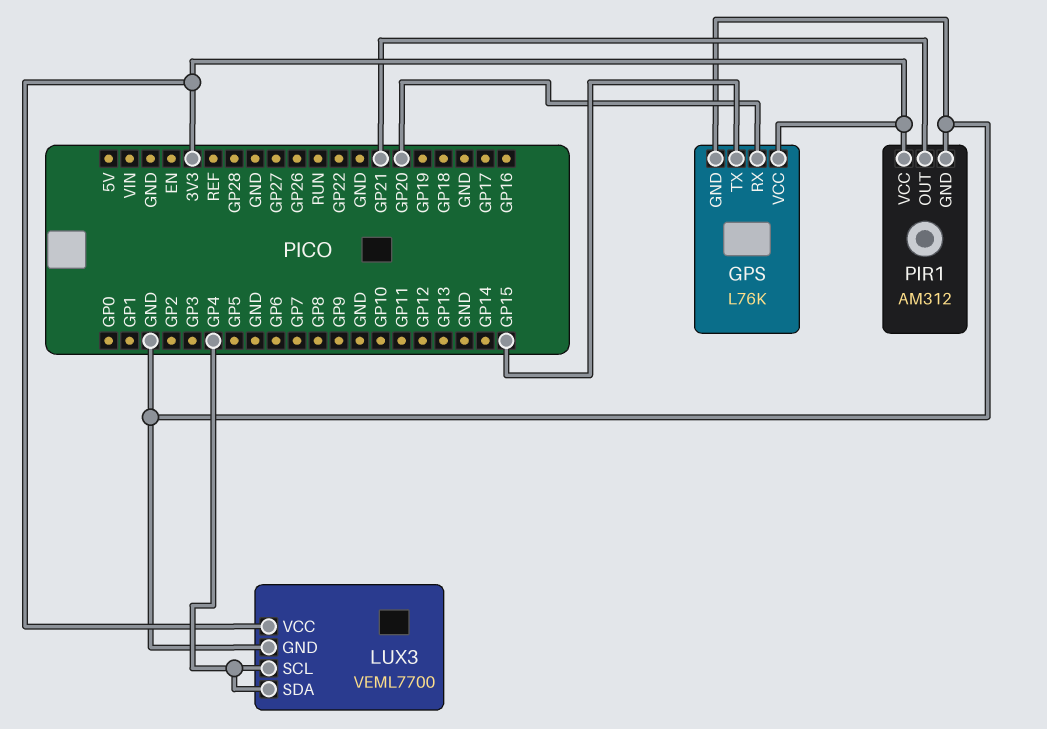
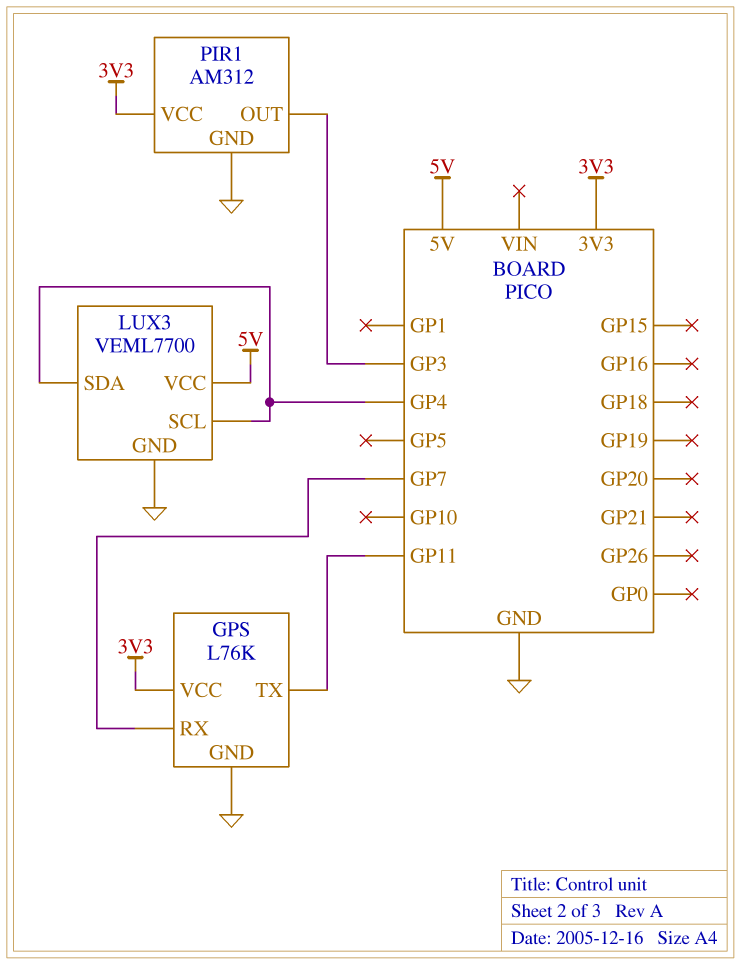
GPS pin RX: GP20 -> GP7
GPS pin TX: GP15 -> GP11
LUX3 pin VCC: 3V3 -> 5V
PIR1 pin OUT: GP21 -> GP3

